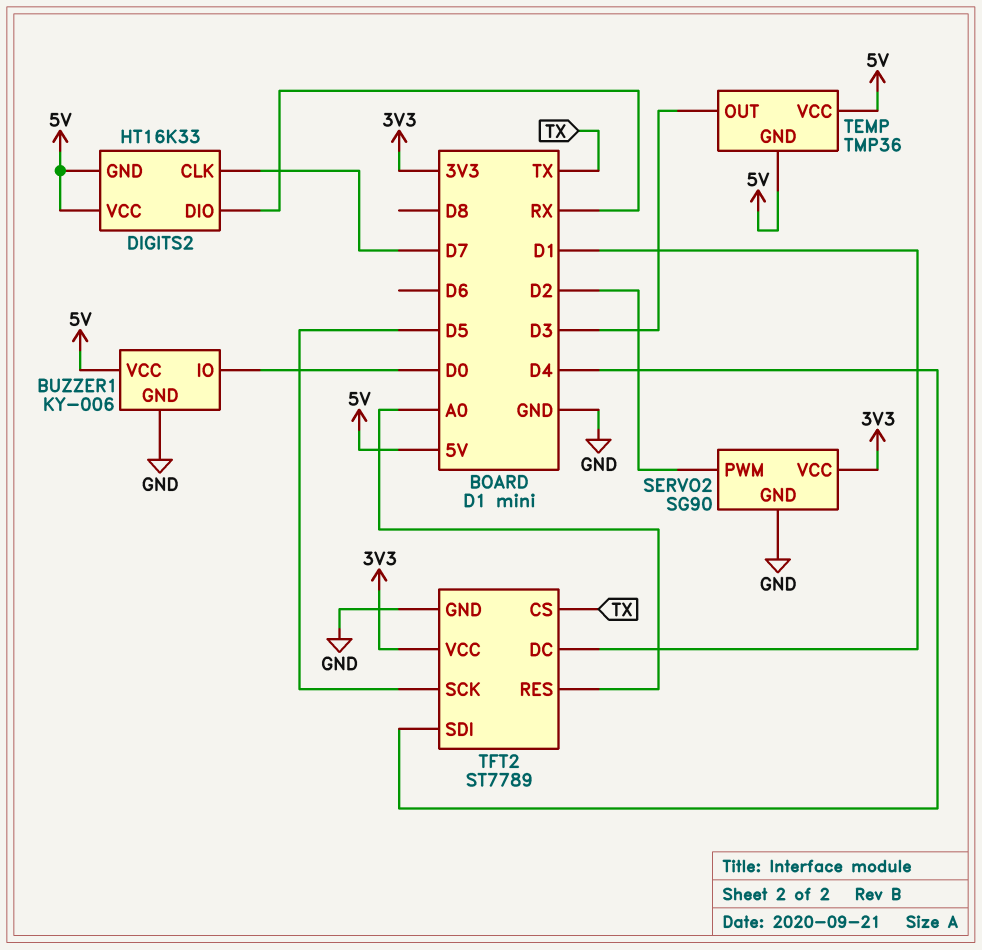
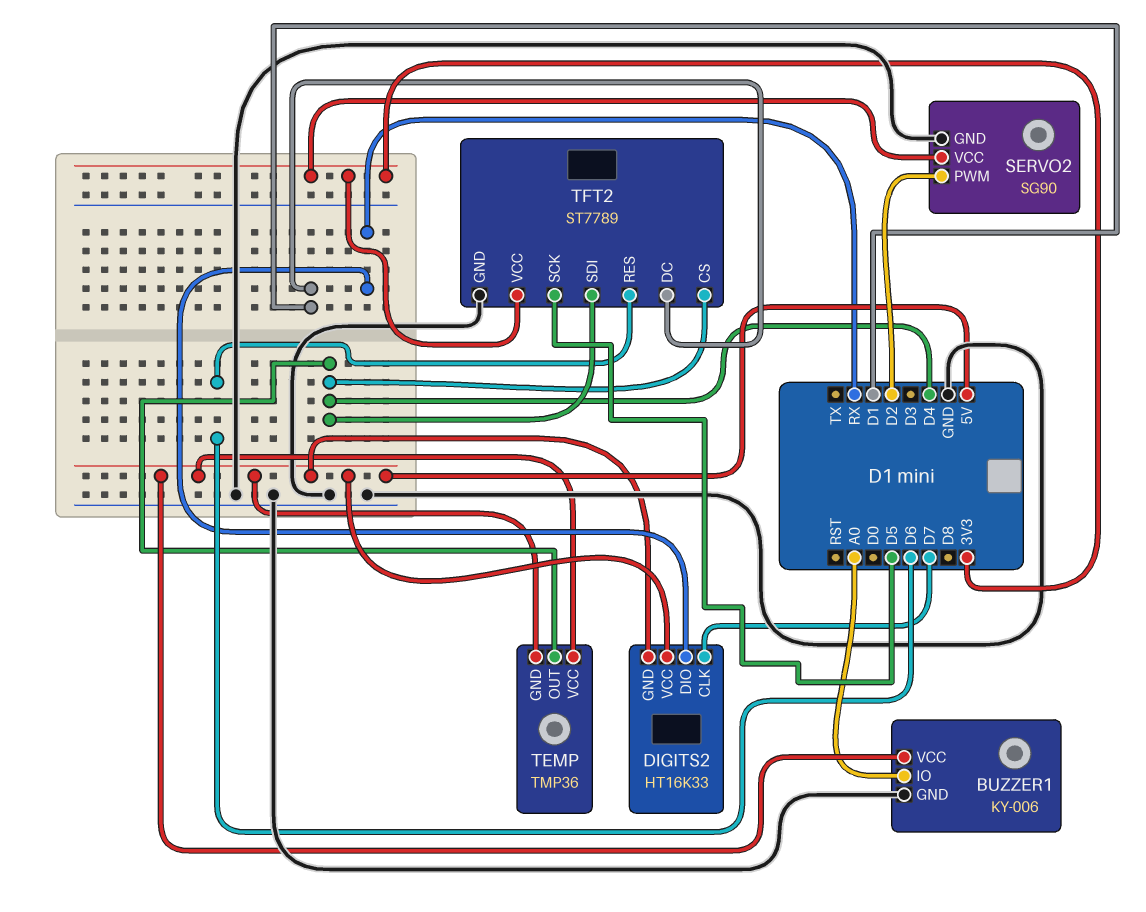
BUZZER1 pin IO: D0 -> A0
TEMP pin OUT: D3 -> D4
TFT2 pin CS: TX -> D4
TFT2 pin RES: A0 -> D6

